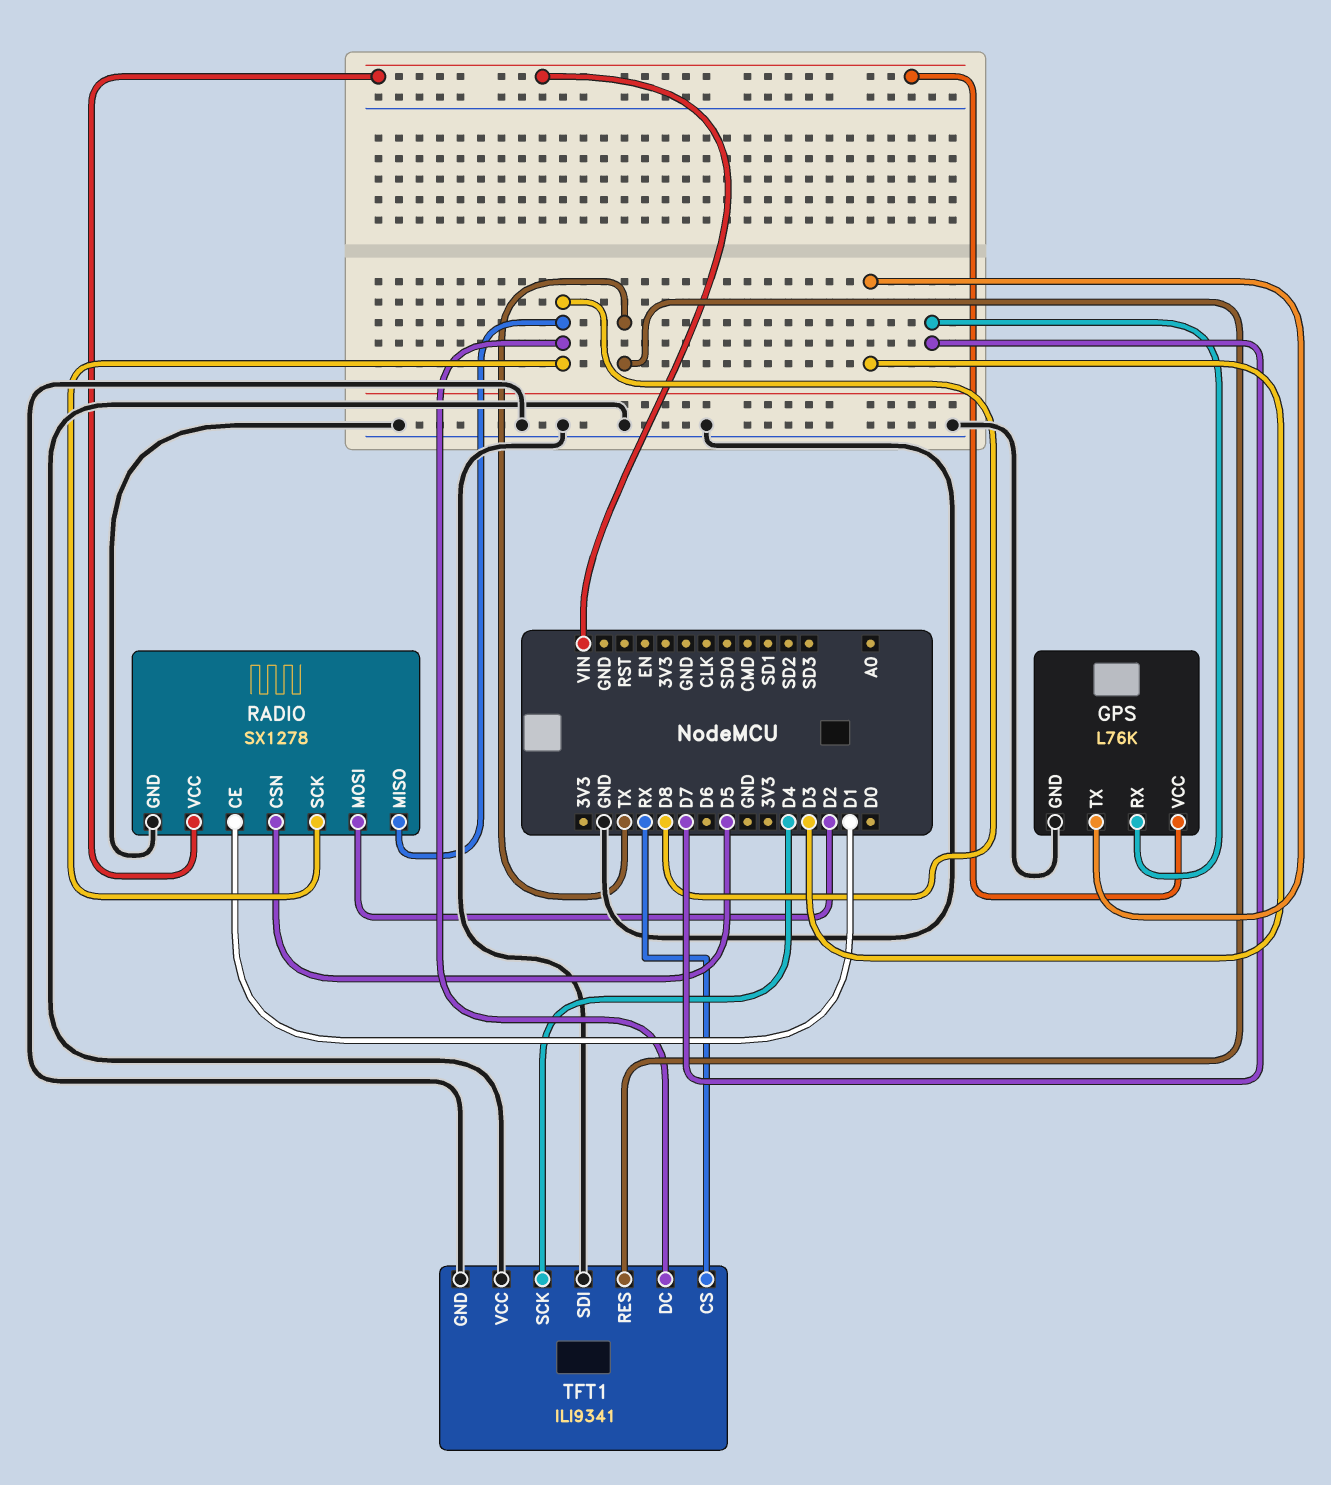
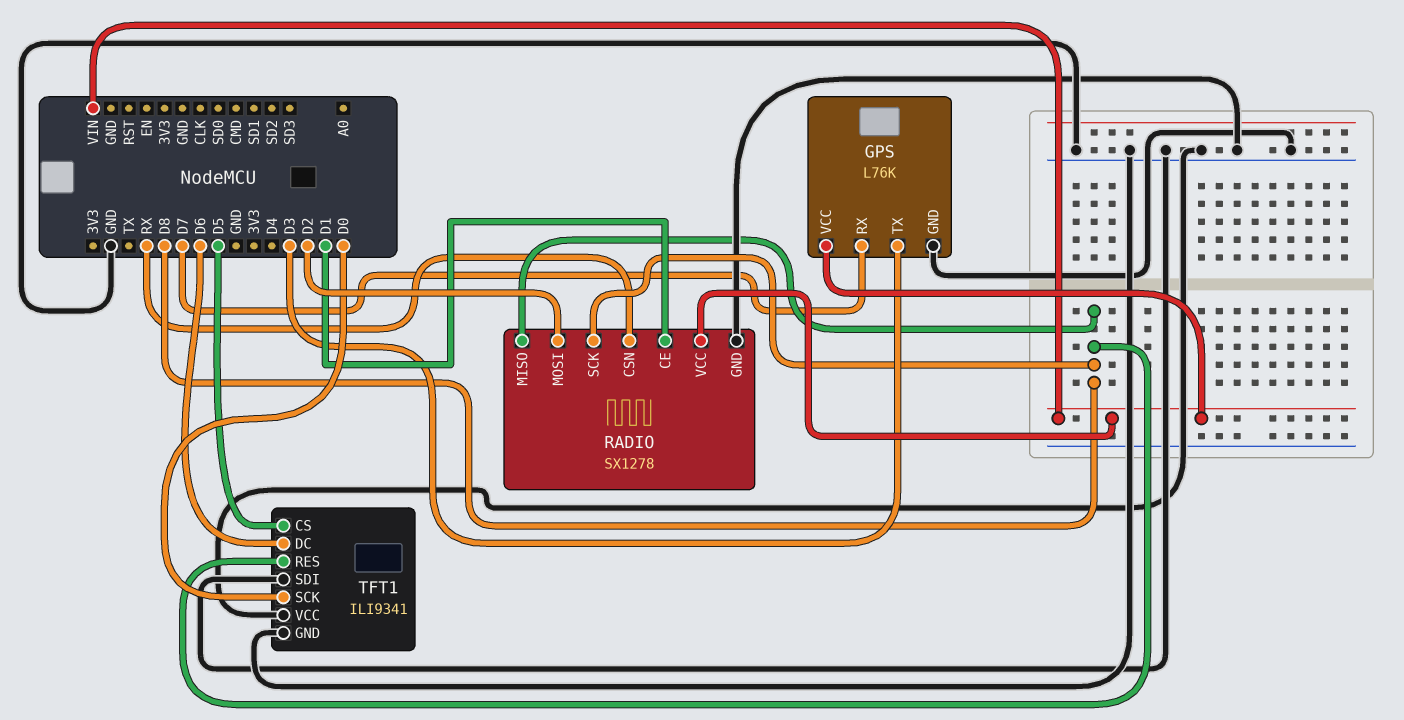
RADIO pin CSN: D5 -> RX
TFT1 pin CS: RX -> D5
TFT1 pin DC: D8 -> D6
TFT1 pin RES: TX -> D8
TFT1 pin SCK: D4 -> D0

